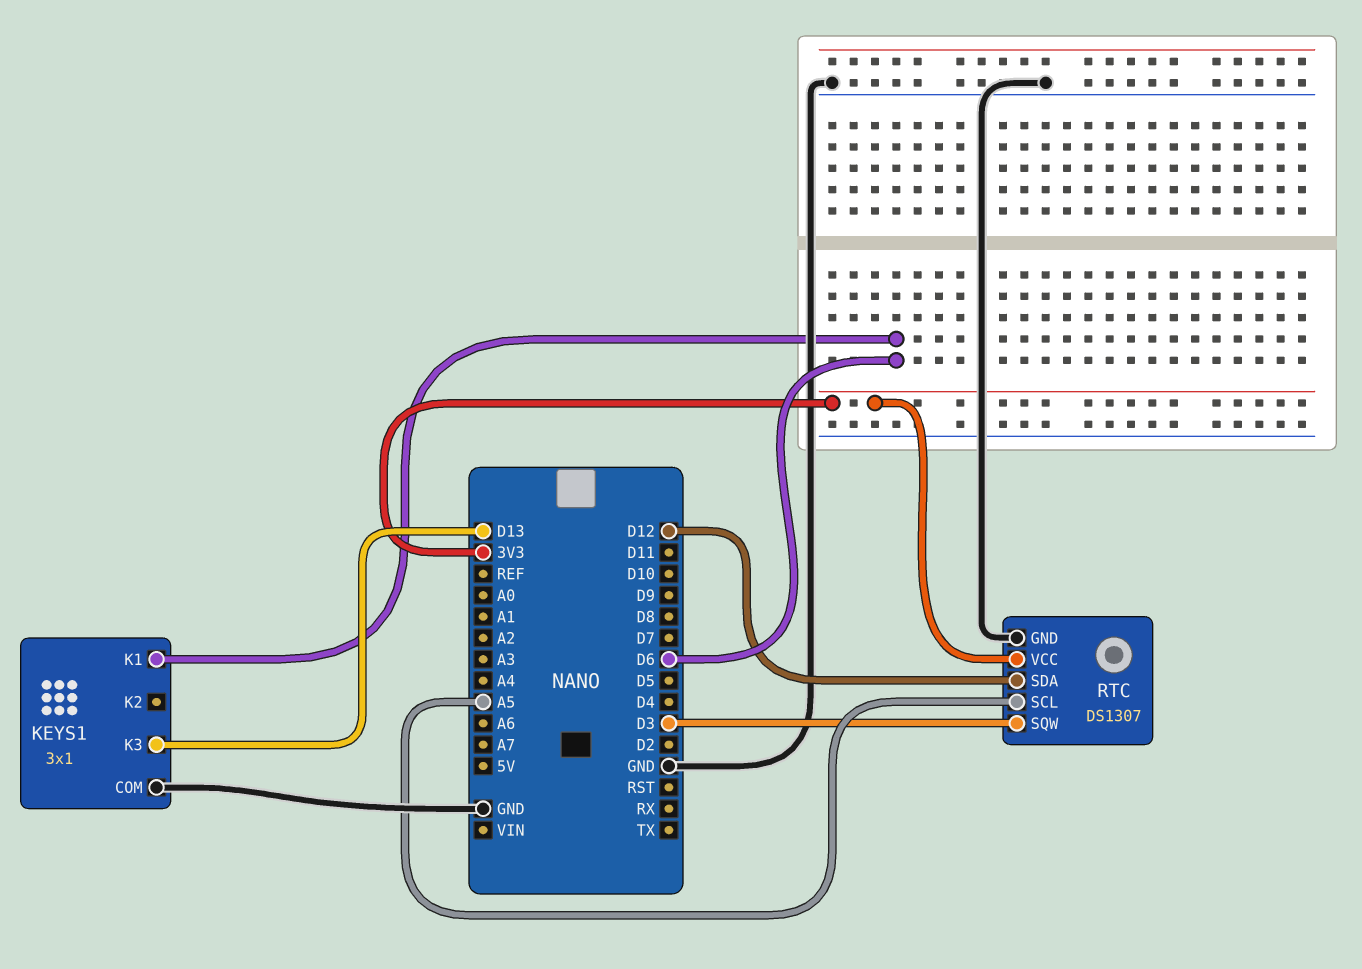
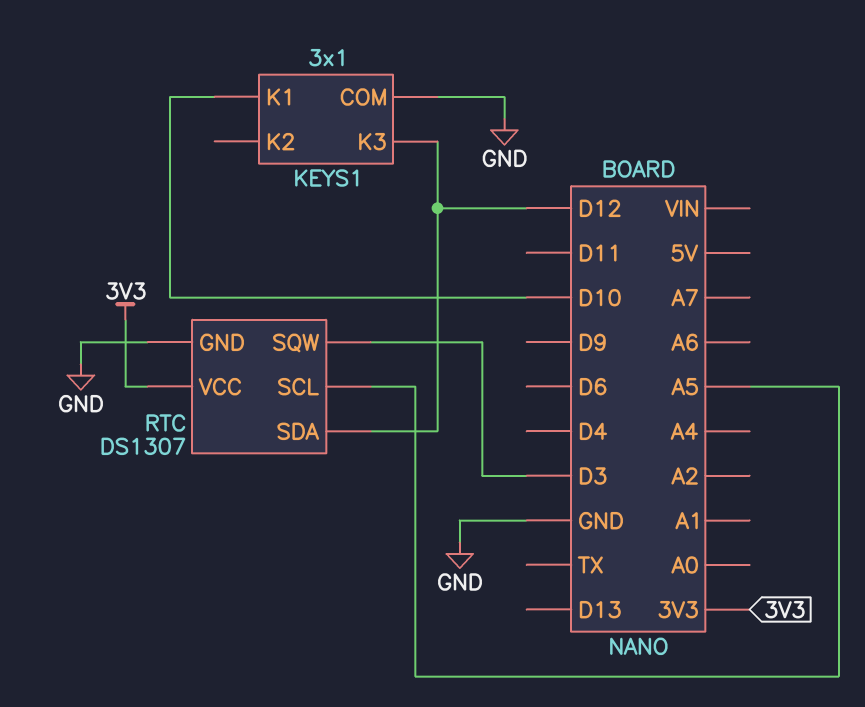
KEYS1 pin K1: D6 -> D10
KEYS1 pin K3: D13 -> D12

